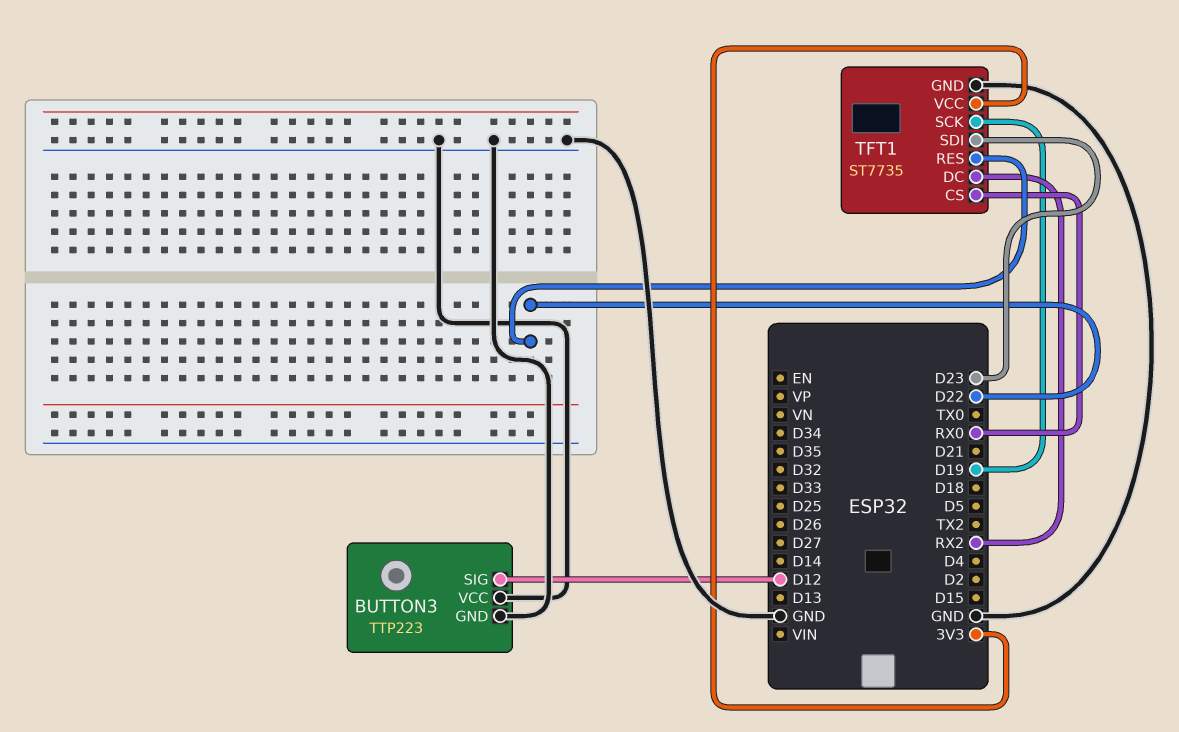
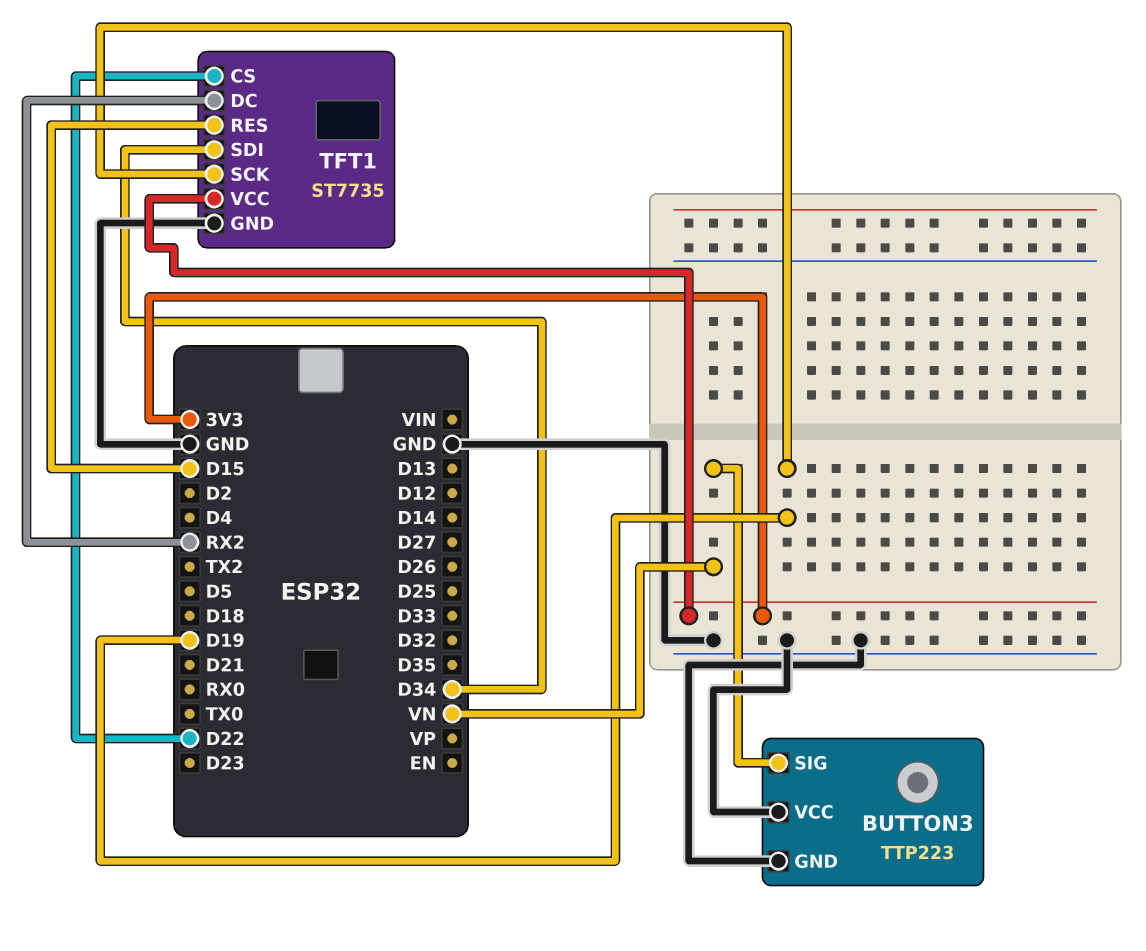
BUTTON3 pin SIG: D12 -> VN
TFT1 pin CS: RX0 -> D22
TFT1 pin RES: D22 -> D15
TFT1 pin SDI: D23 -> D34

